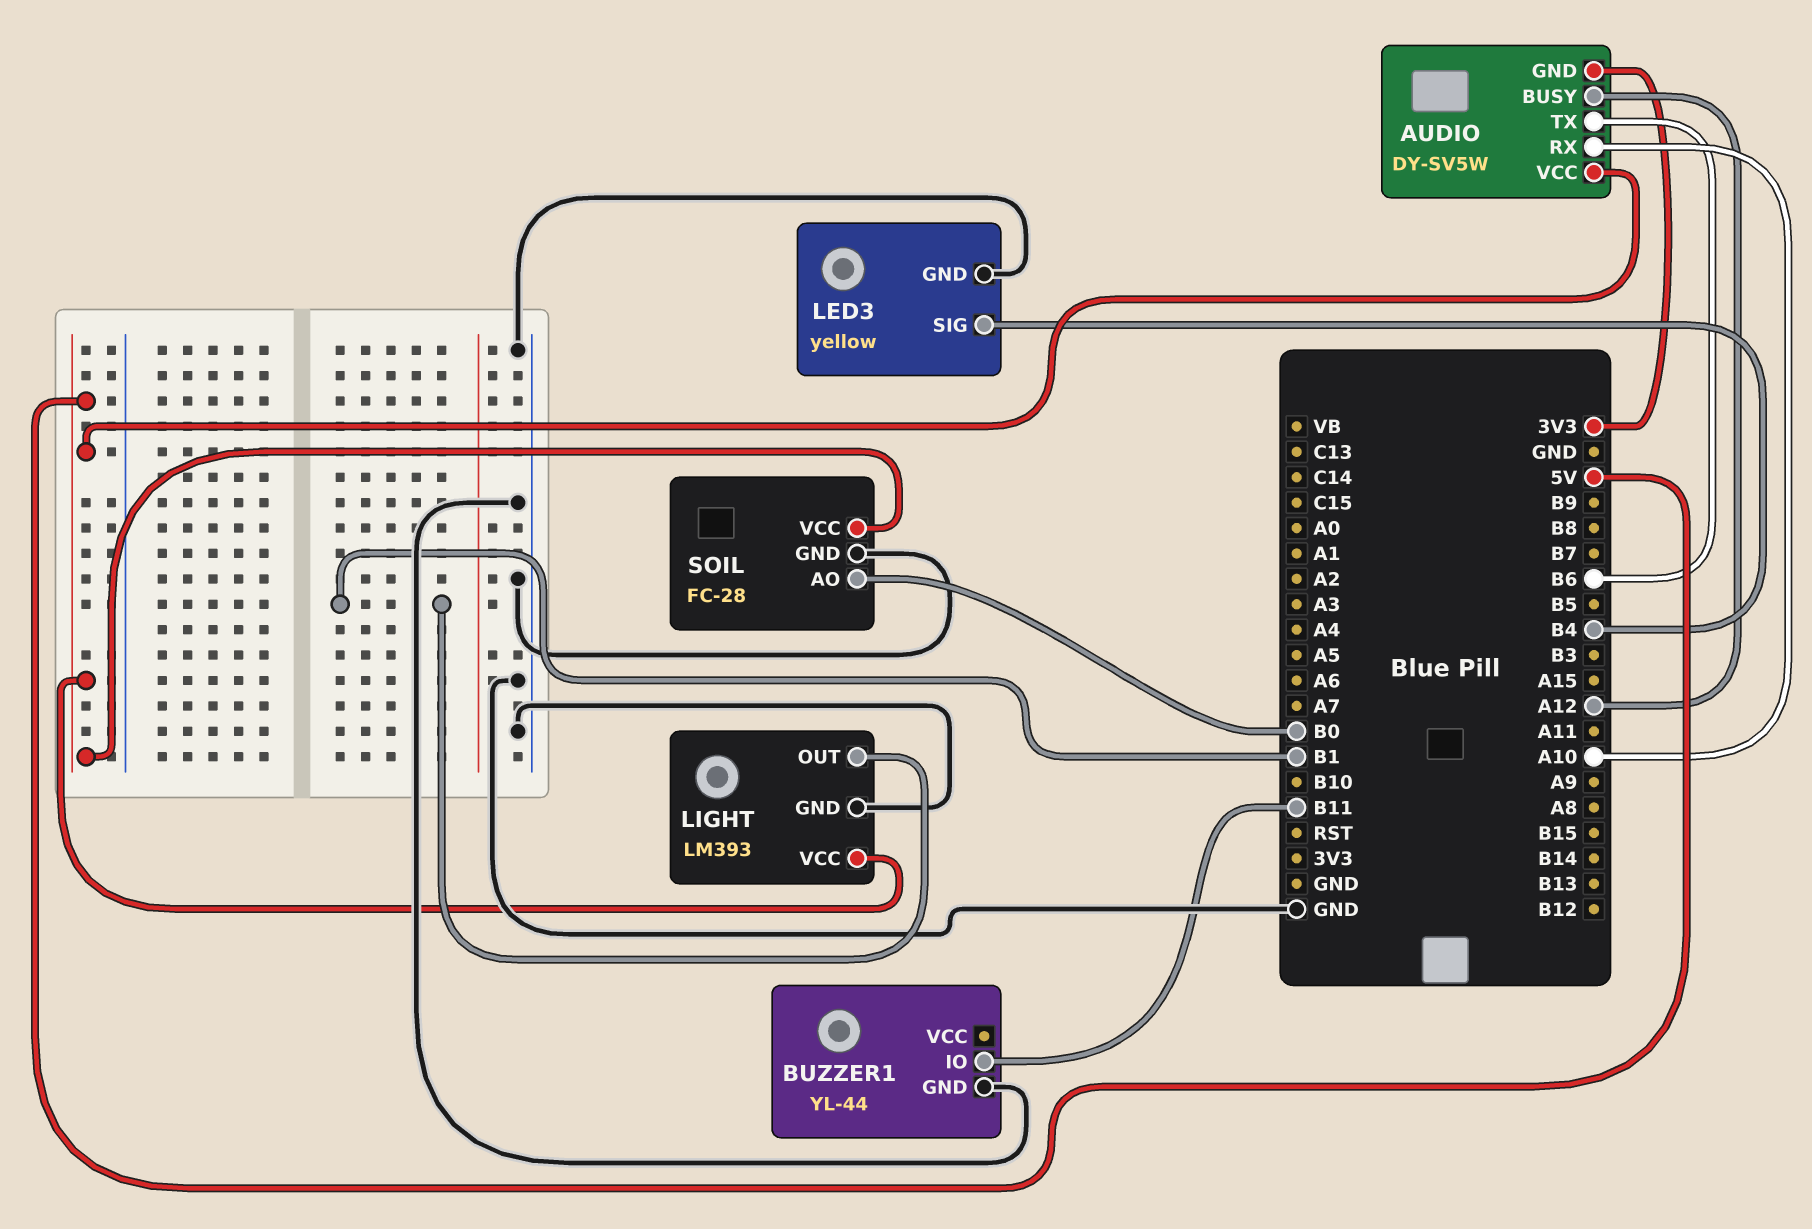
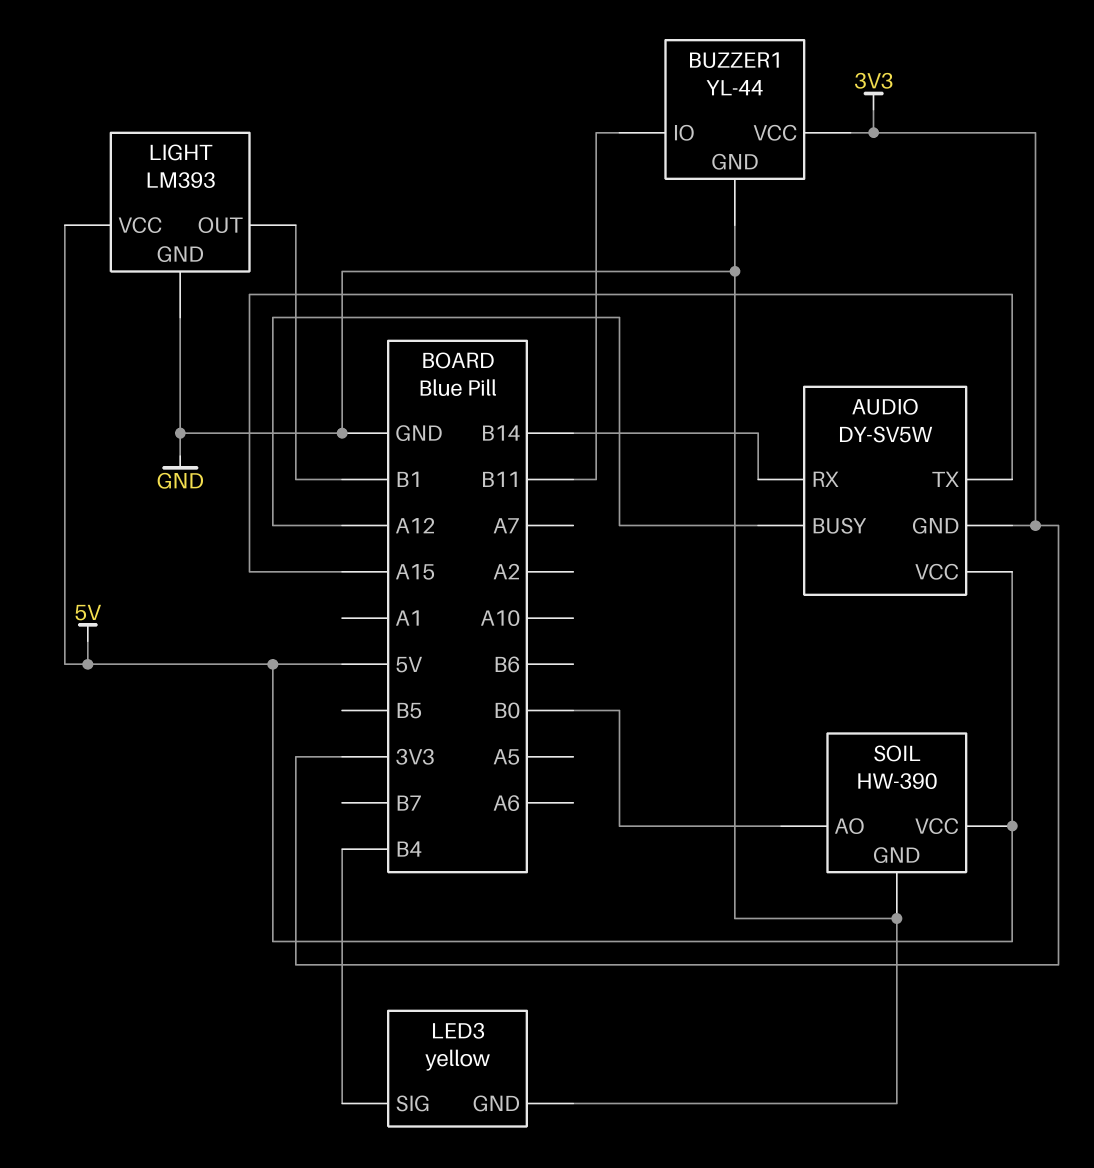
AUDIO pin RX: A10 -> B14
AUDIO pin TX: B6 -> A15
BUZZER1 pin VCC: none -> 3V3
SOIL: FC-28 -> HW-390

